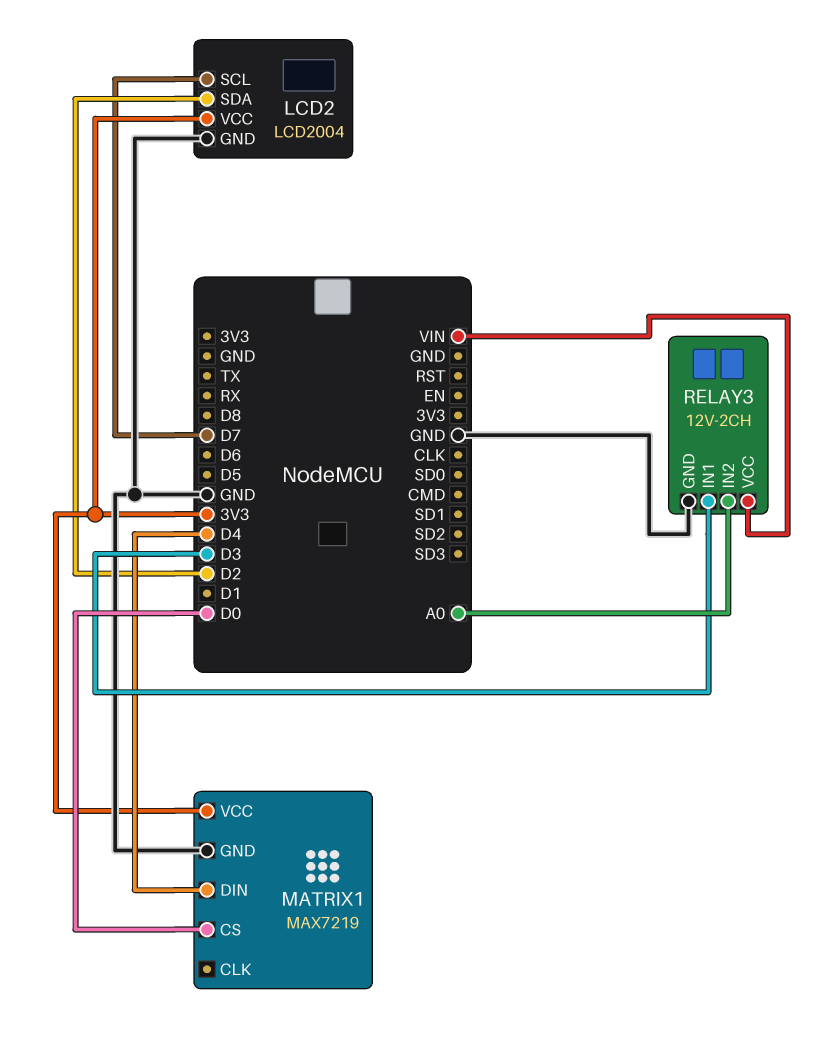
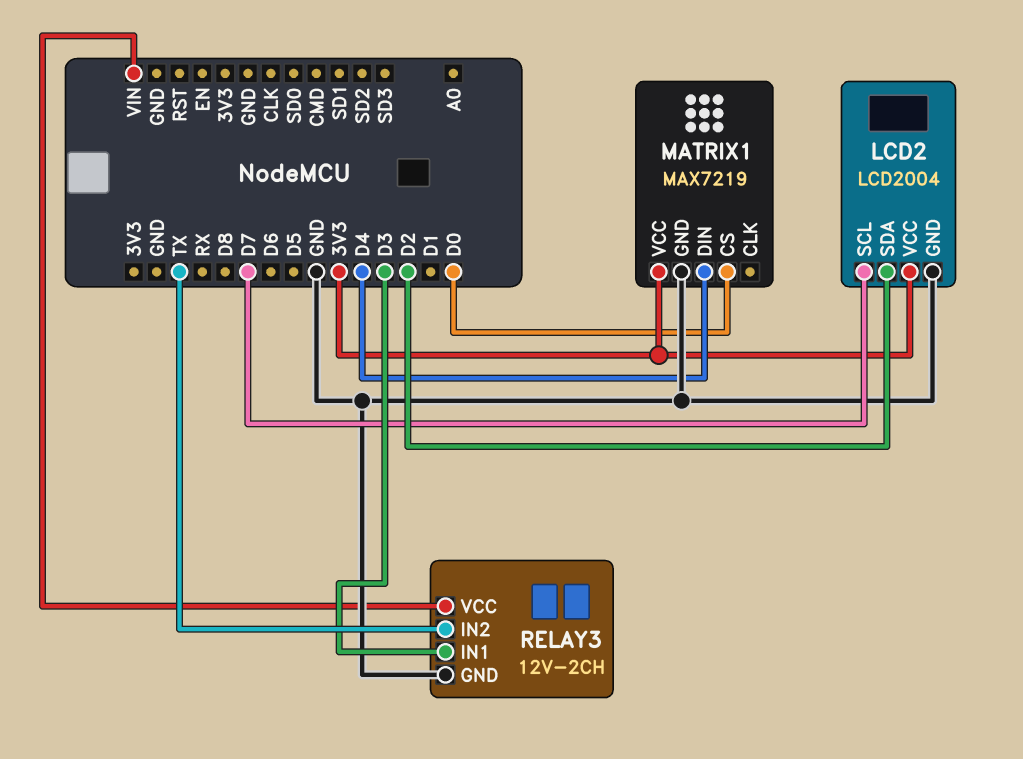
RELAY3 pin IN2: A0 -> TX

